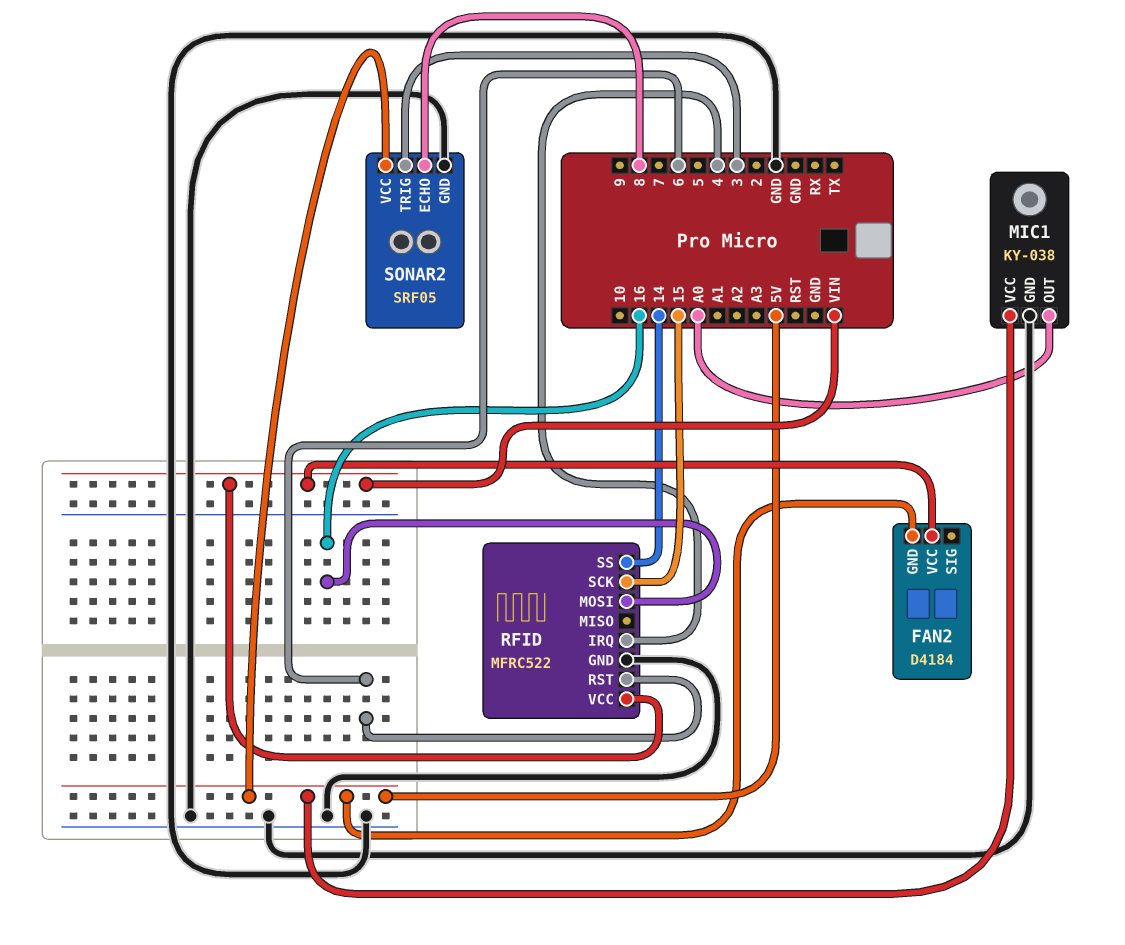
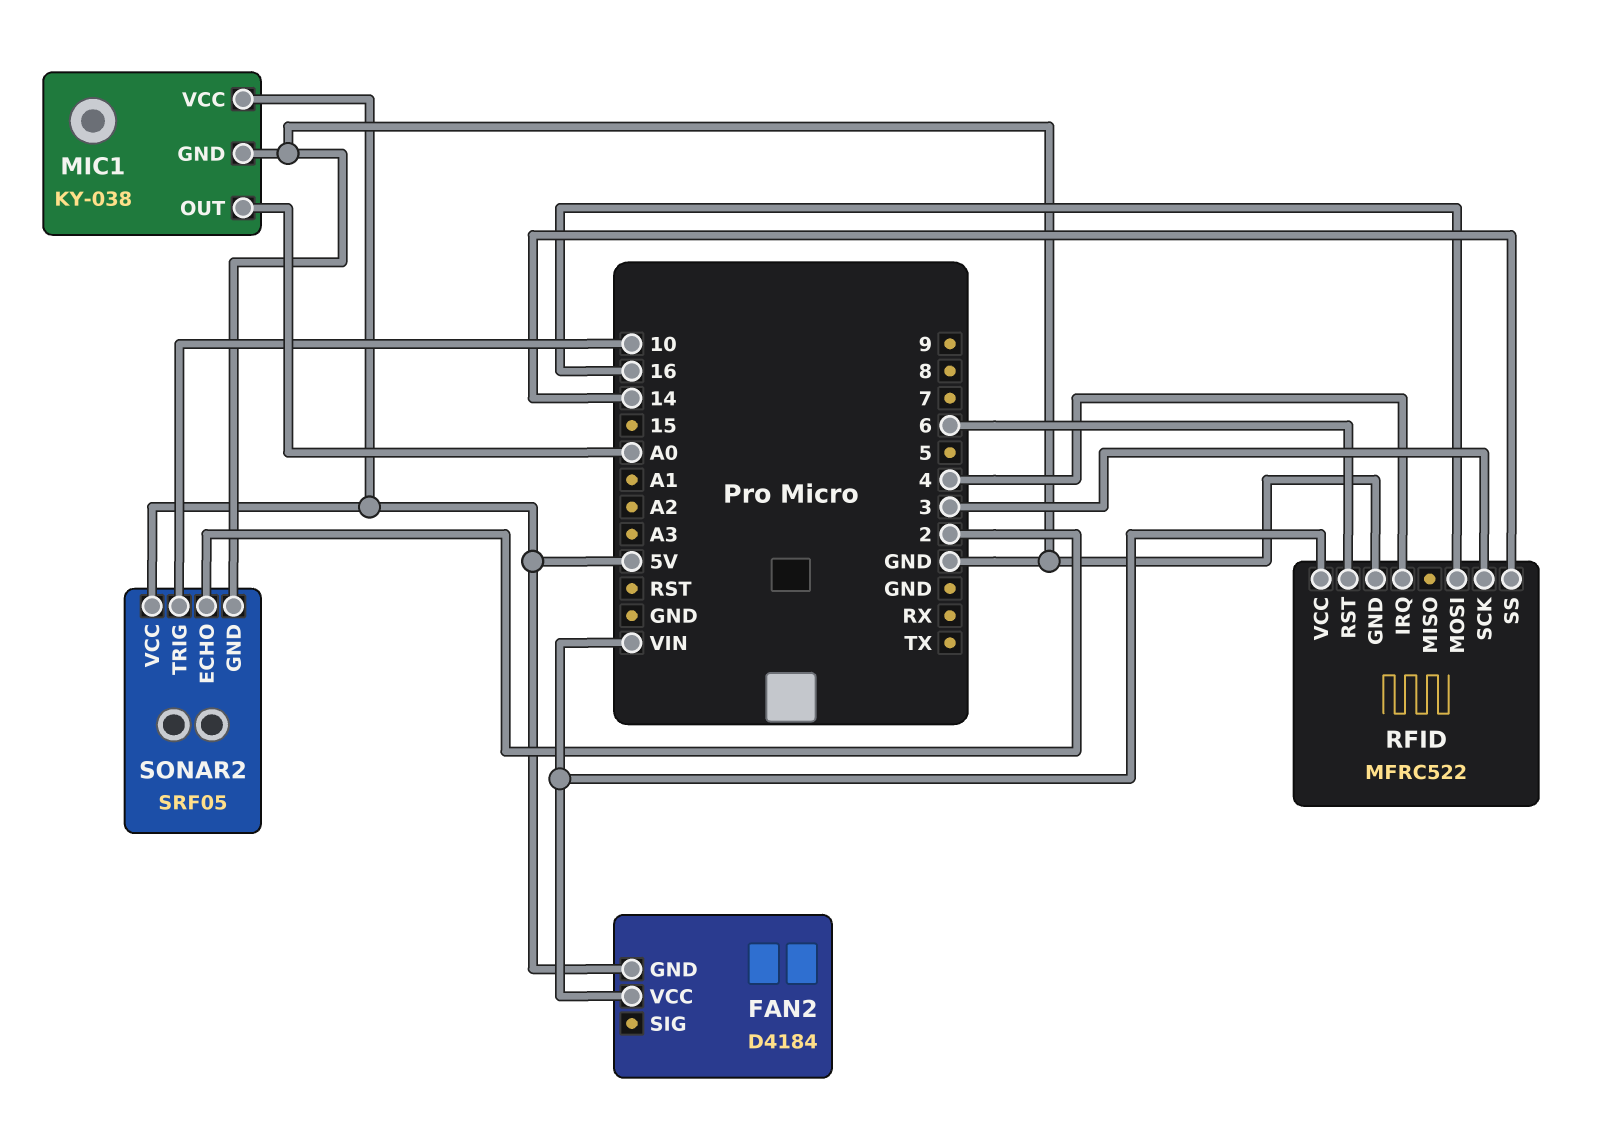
RFID pin SCK: 15 -> 3
SONAR2 pin ECHO: 8 -> 2
SONAR2 pin TRIG: 3 -> 10

